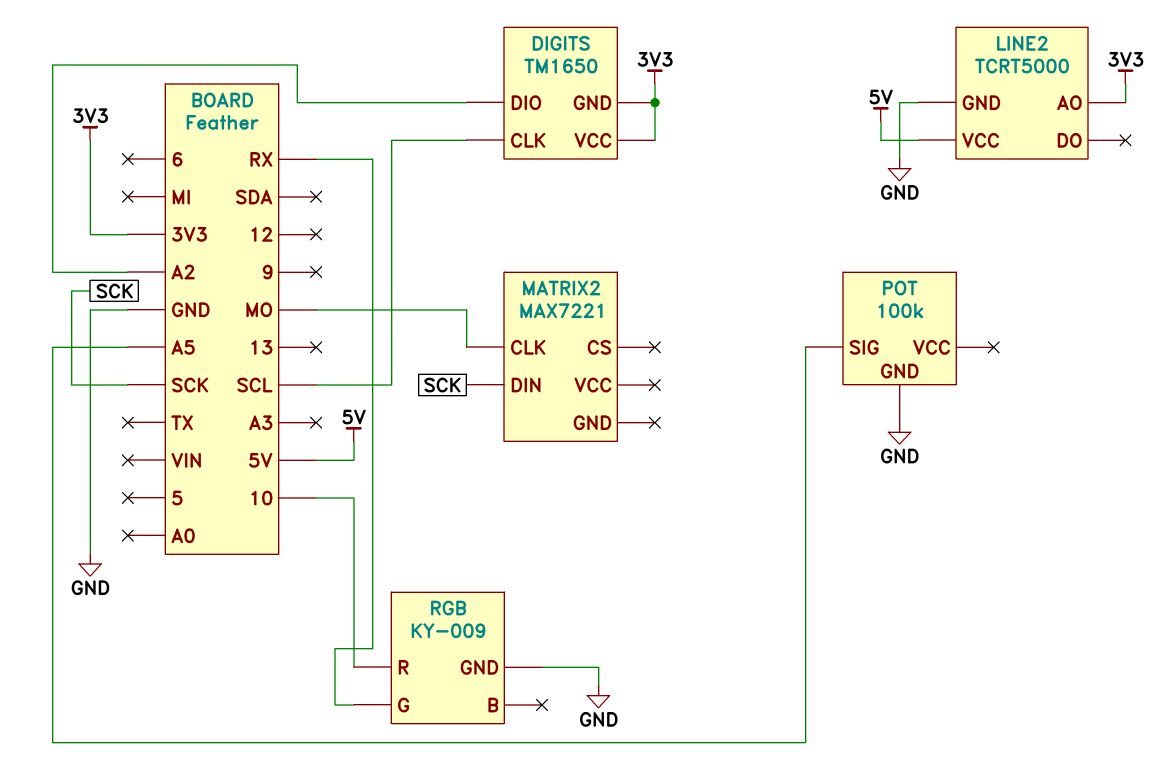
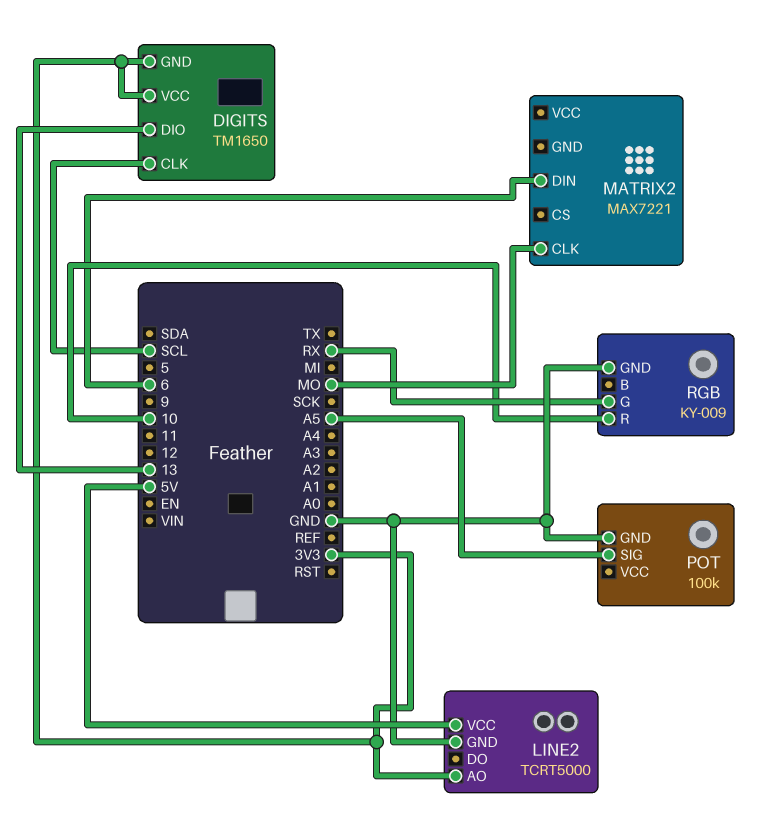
DIGITS pin DIO: A2 -> 13
MATRIX2 pin DIN: SCK -> 6

